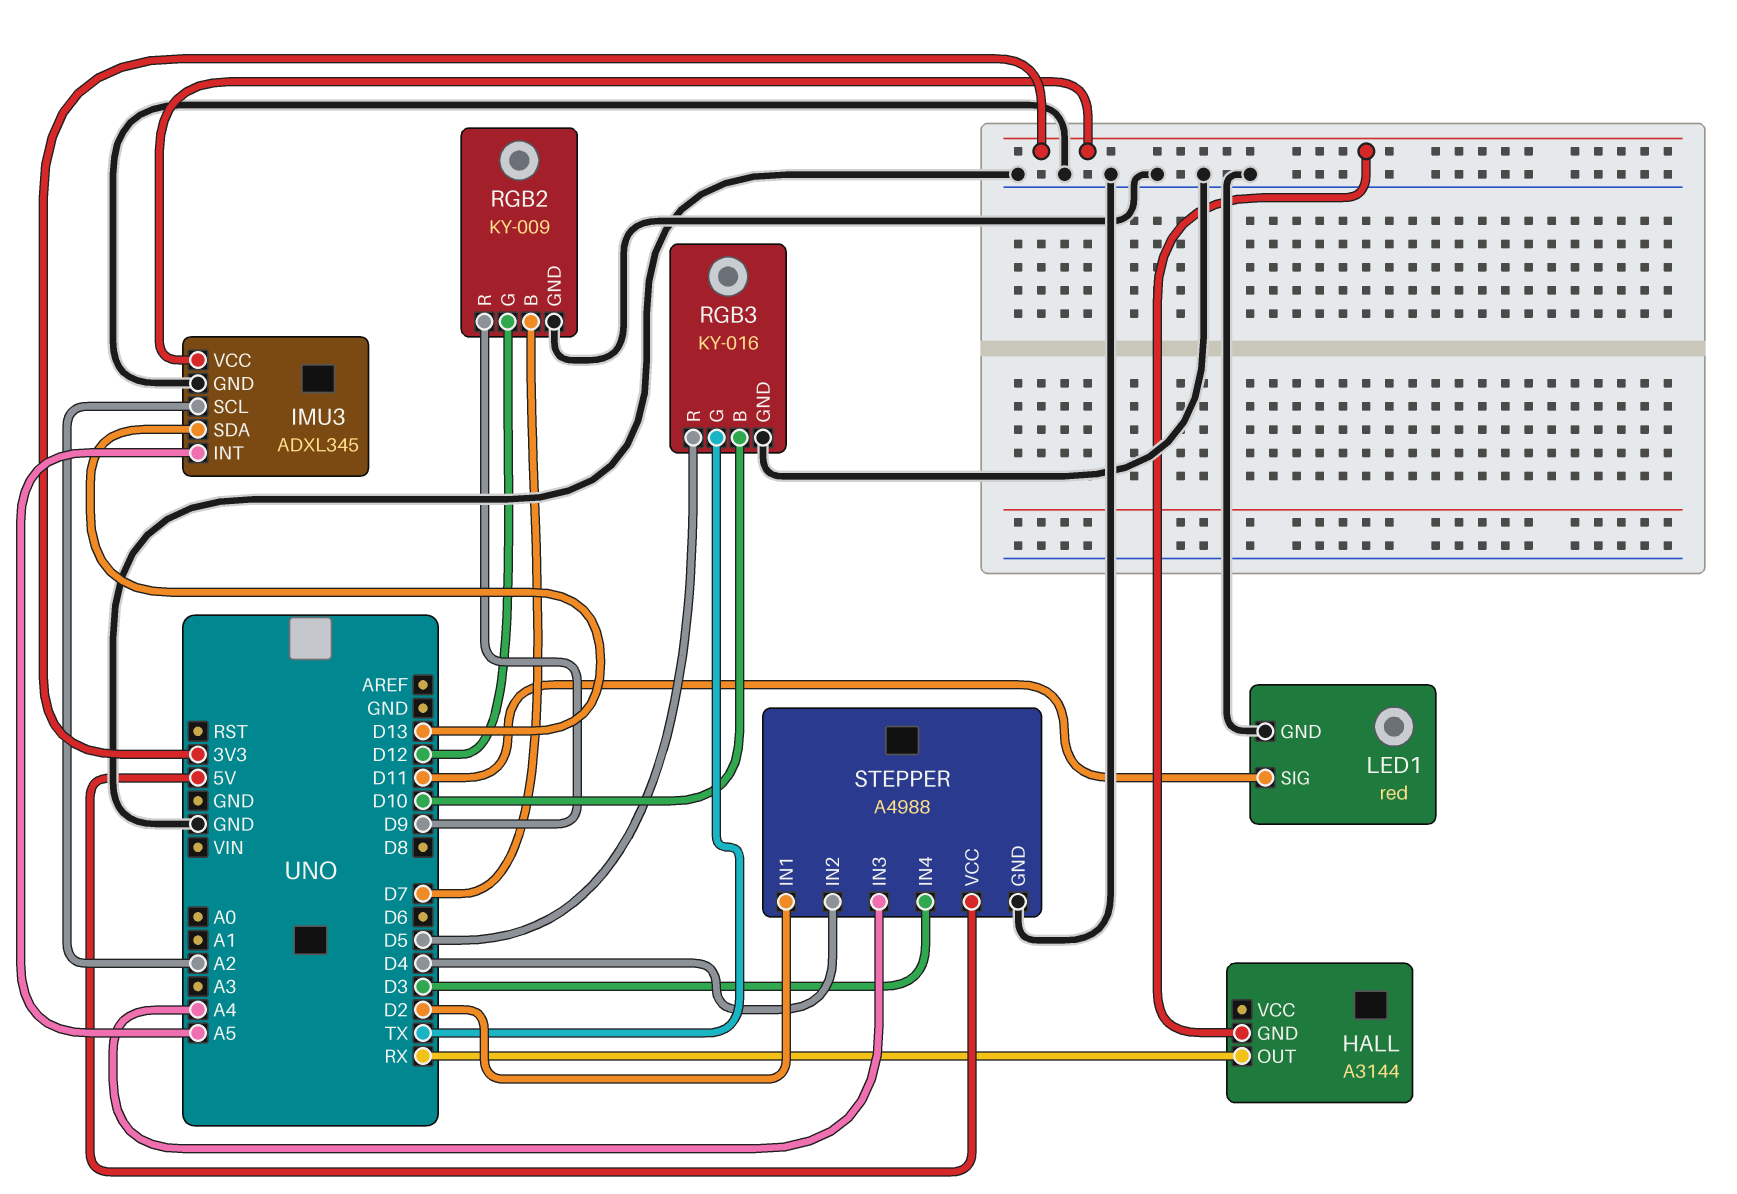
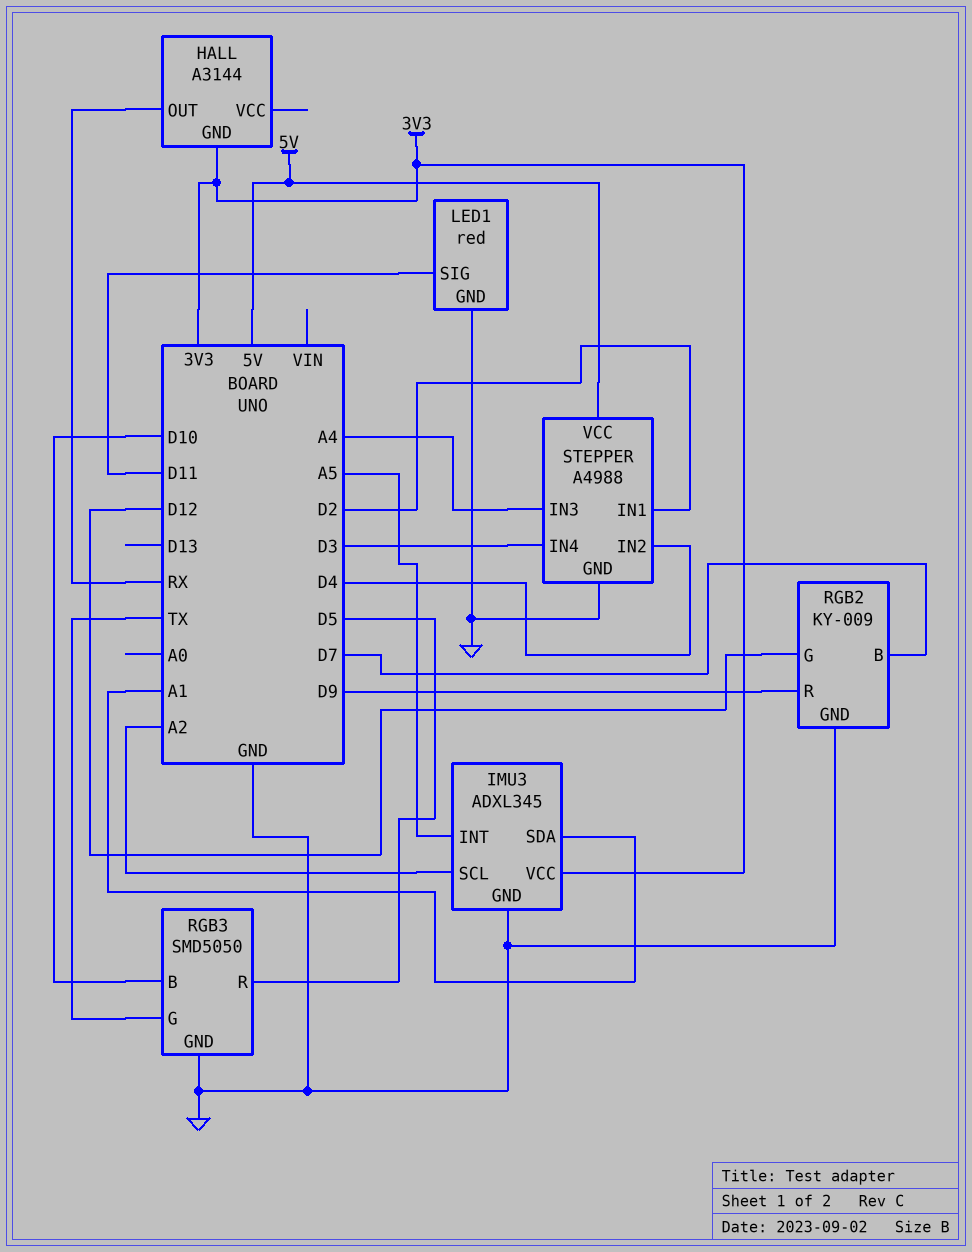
IMU3 pin SDA: D13 -> A1
RGB3: KY-016 -> SMD5050

